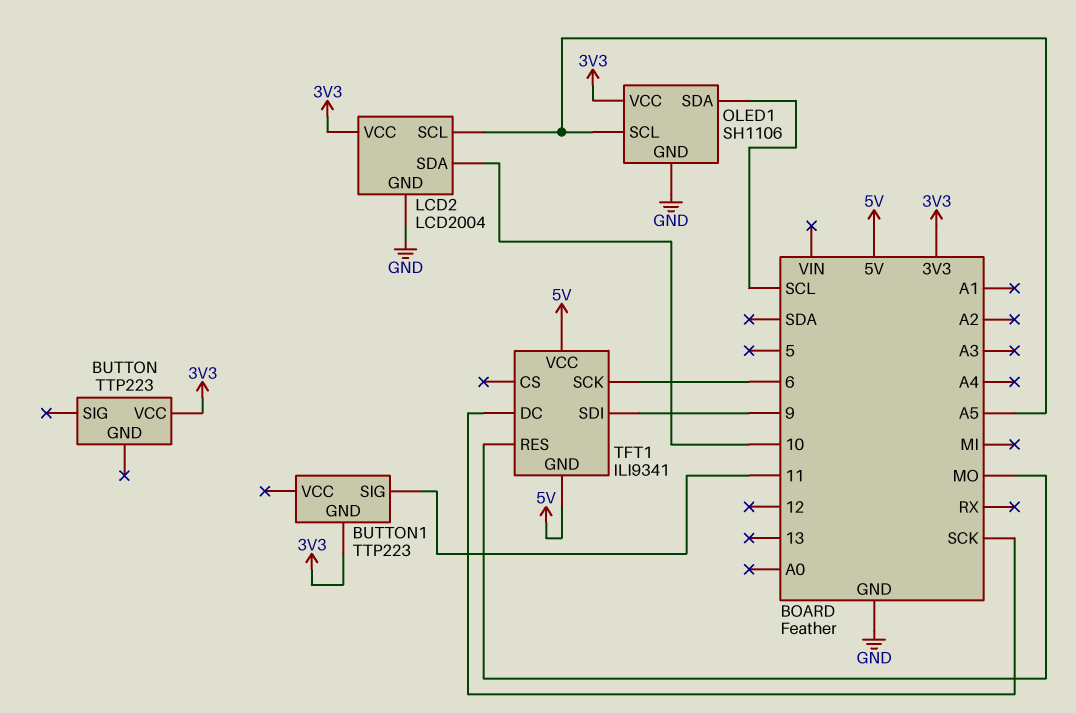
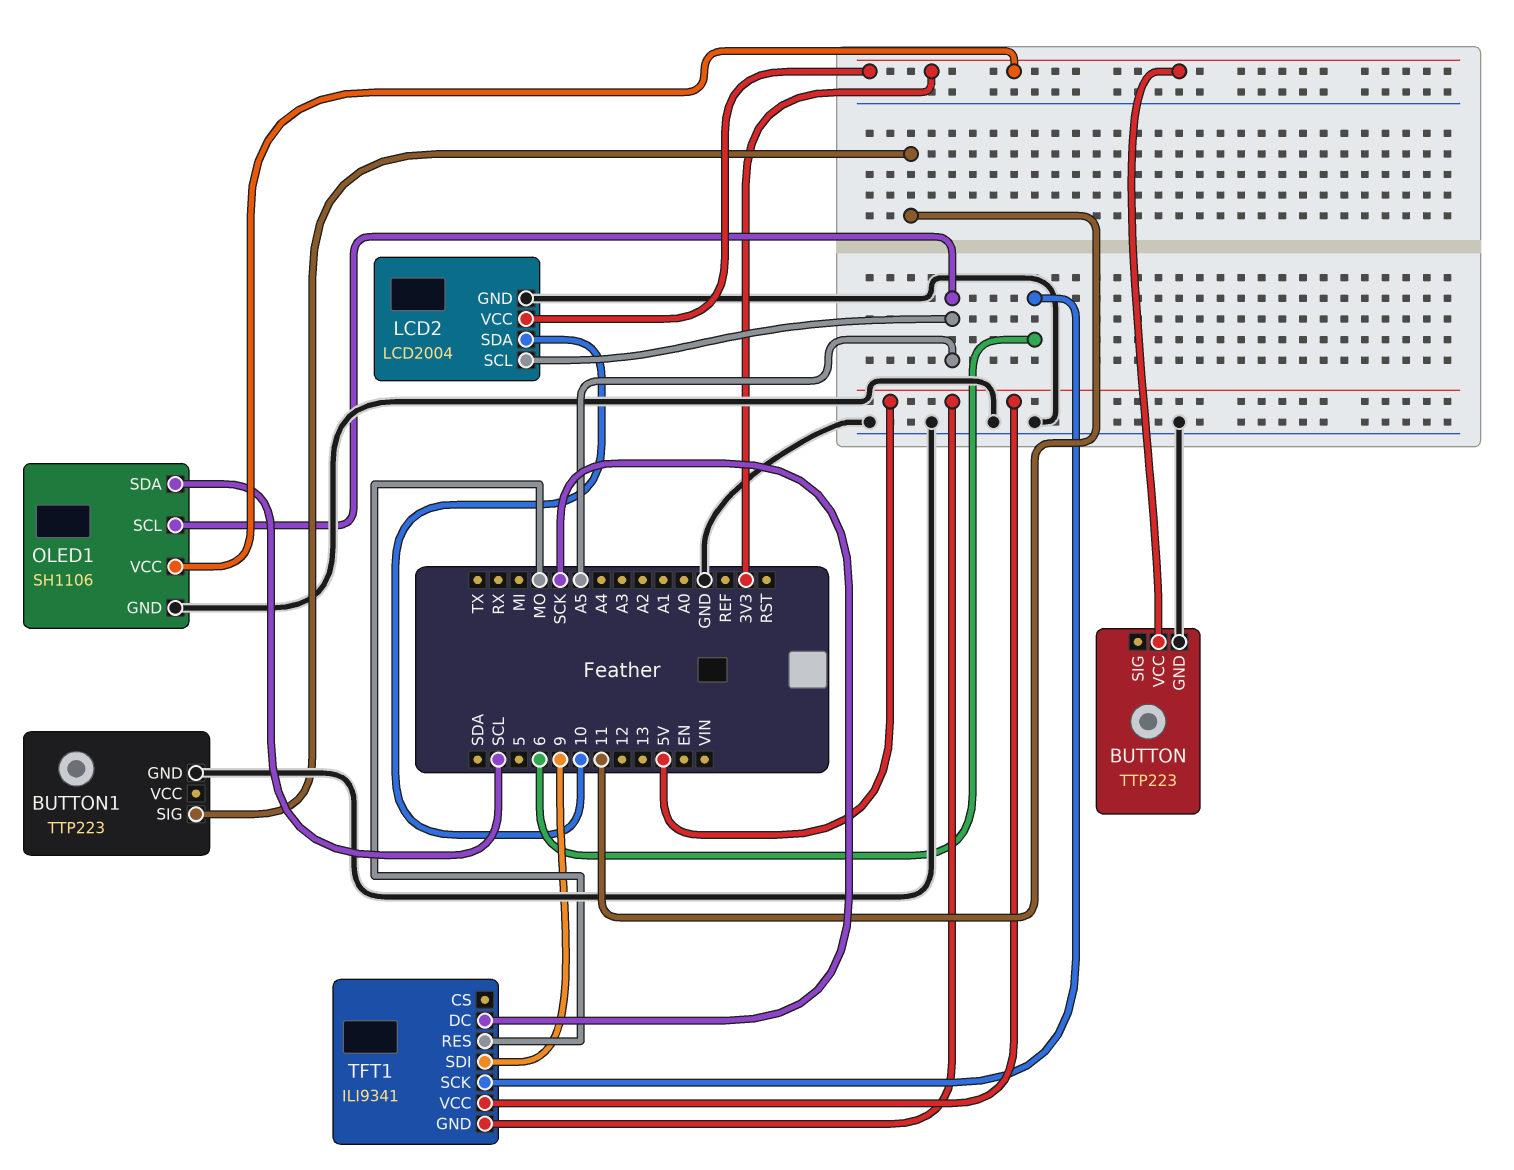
BUTTON pin GND: none -> GND
BUTTON1 pin GND: 3V3 -> GND

